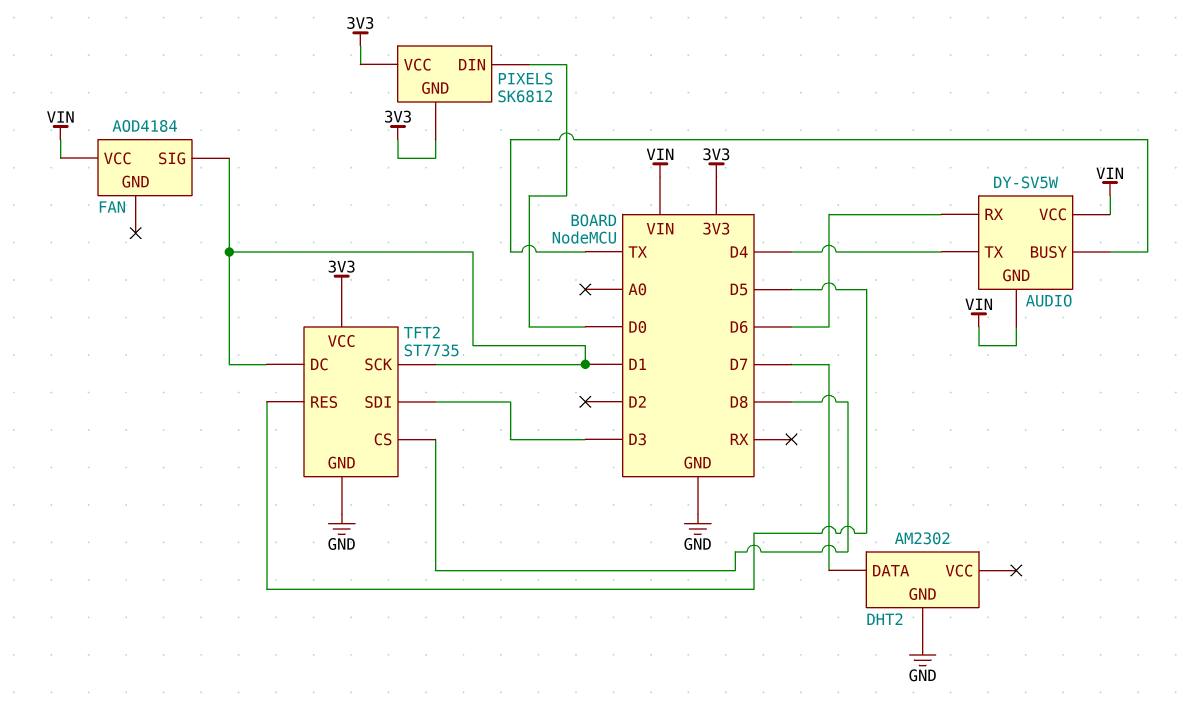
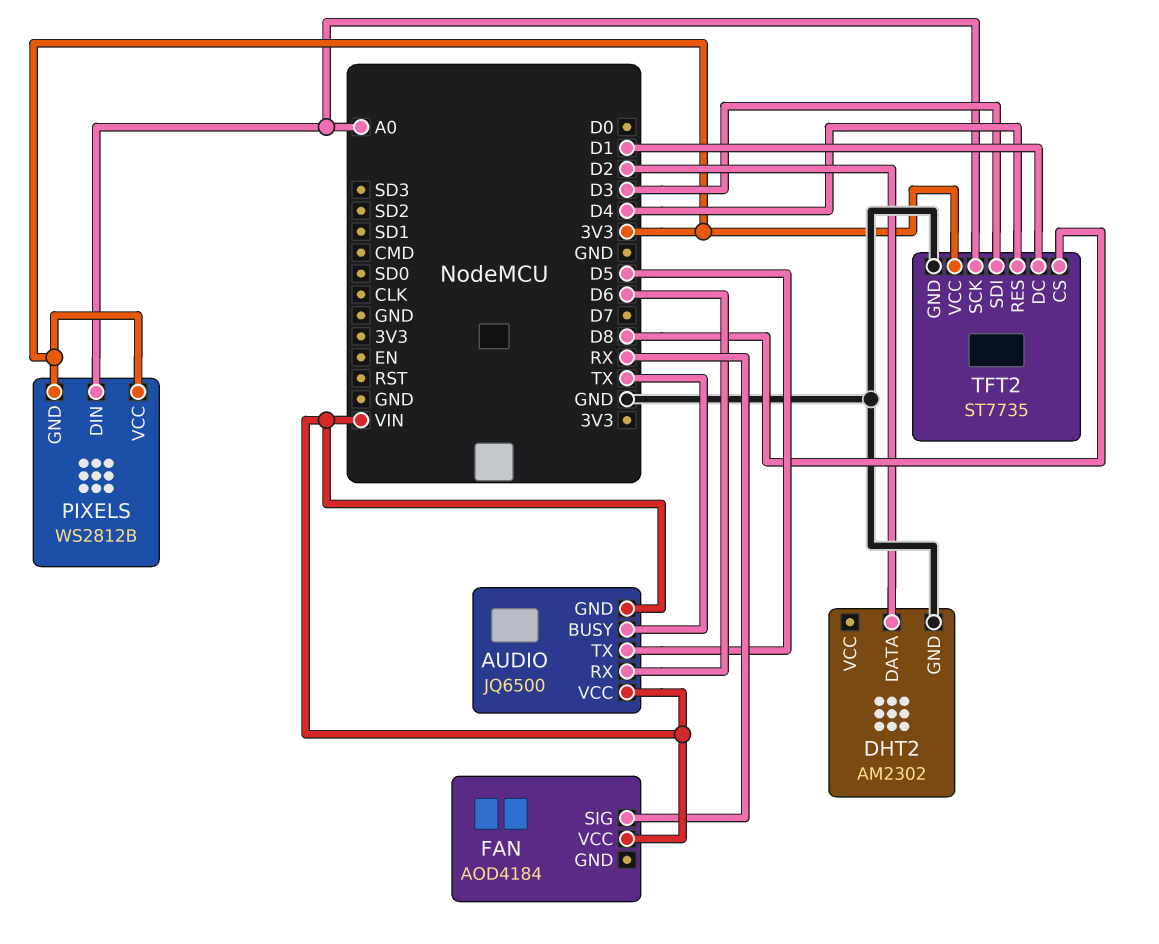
AUDIO: DY-SV5W -> JQ6500
AUDIO pin TX: D4 -> D5
DHT2 pin DATA: D7 -> D2
FAN pin SIG: D1 -> RX
PIXELS: SK6812 -> WS2812B
PIXELS pin DIN: D0 -> A0
TFT2 pin RES: D5 -> D4
TFT2 pin SCK: D1 -> A0

